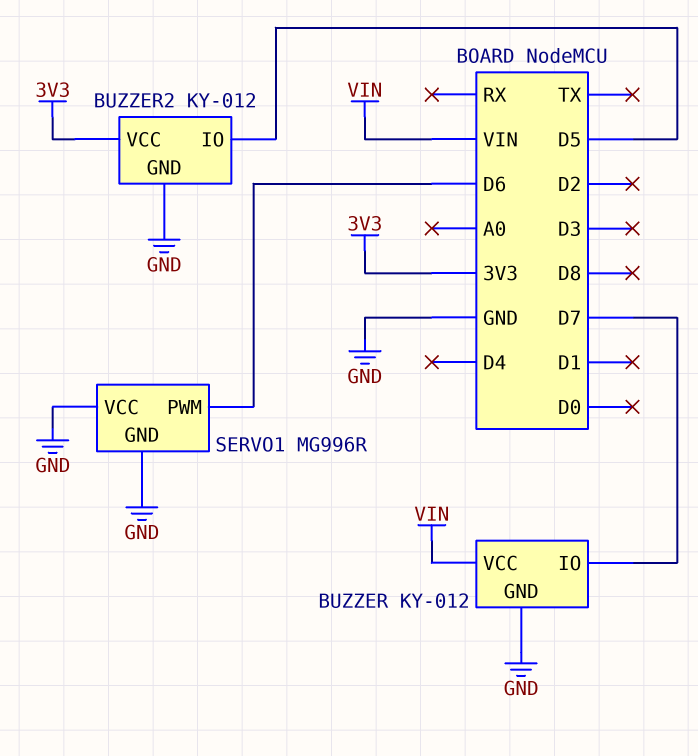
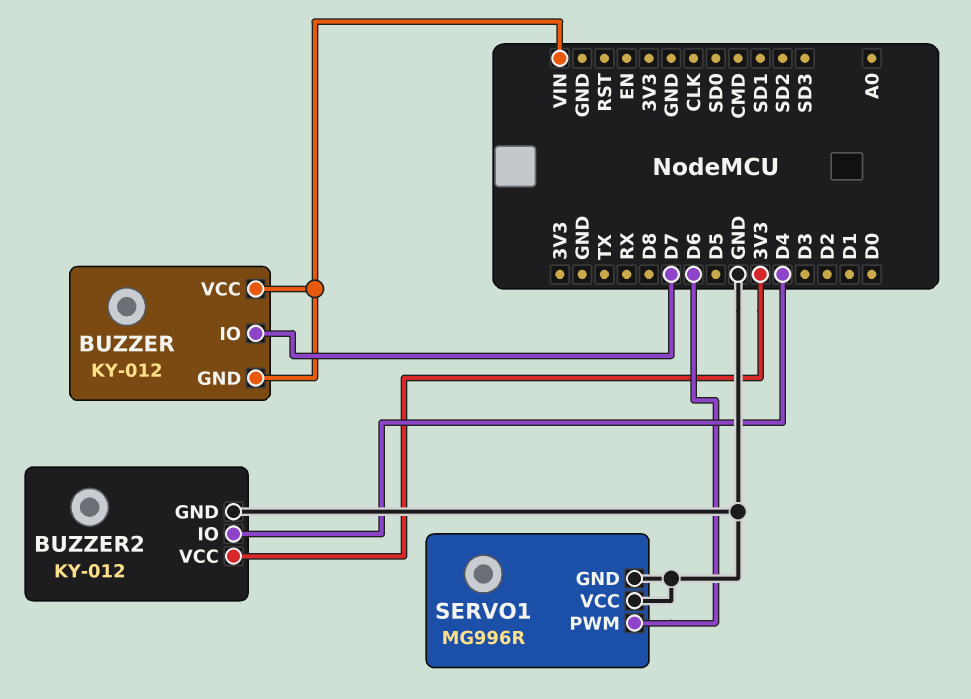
BUZZER pin GND: GND -> VIN
BUZZER2 pin IO: D5 -> D4

